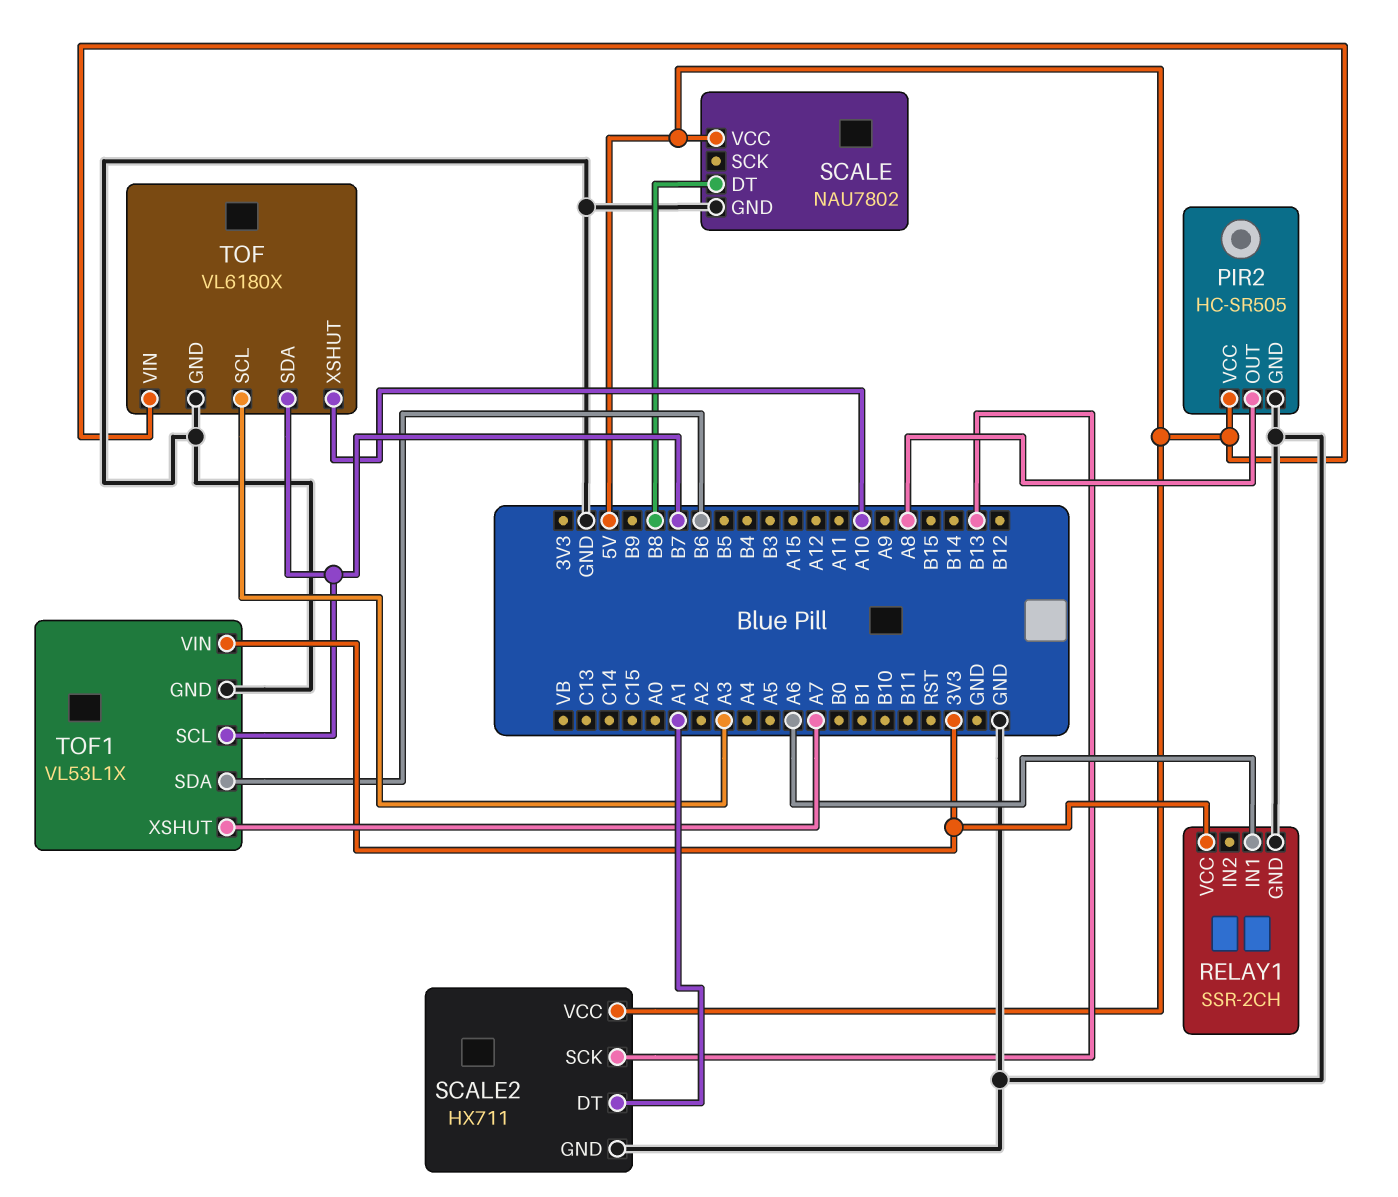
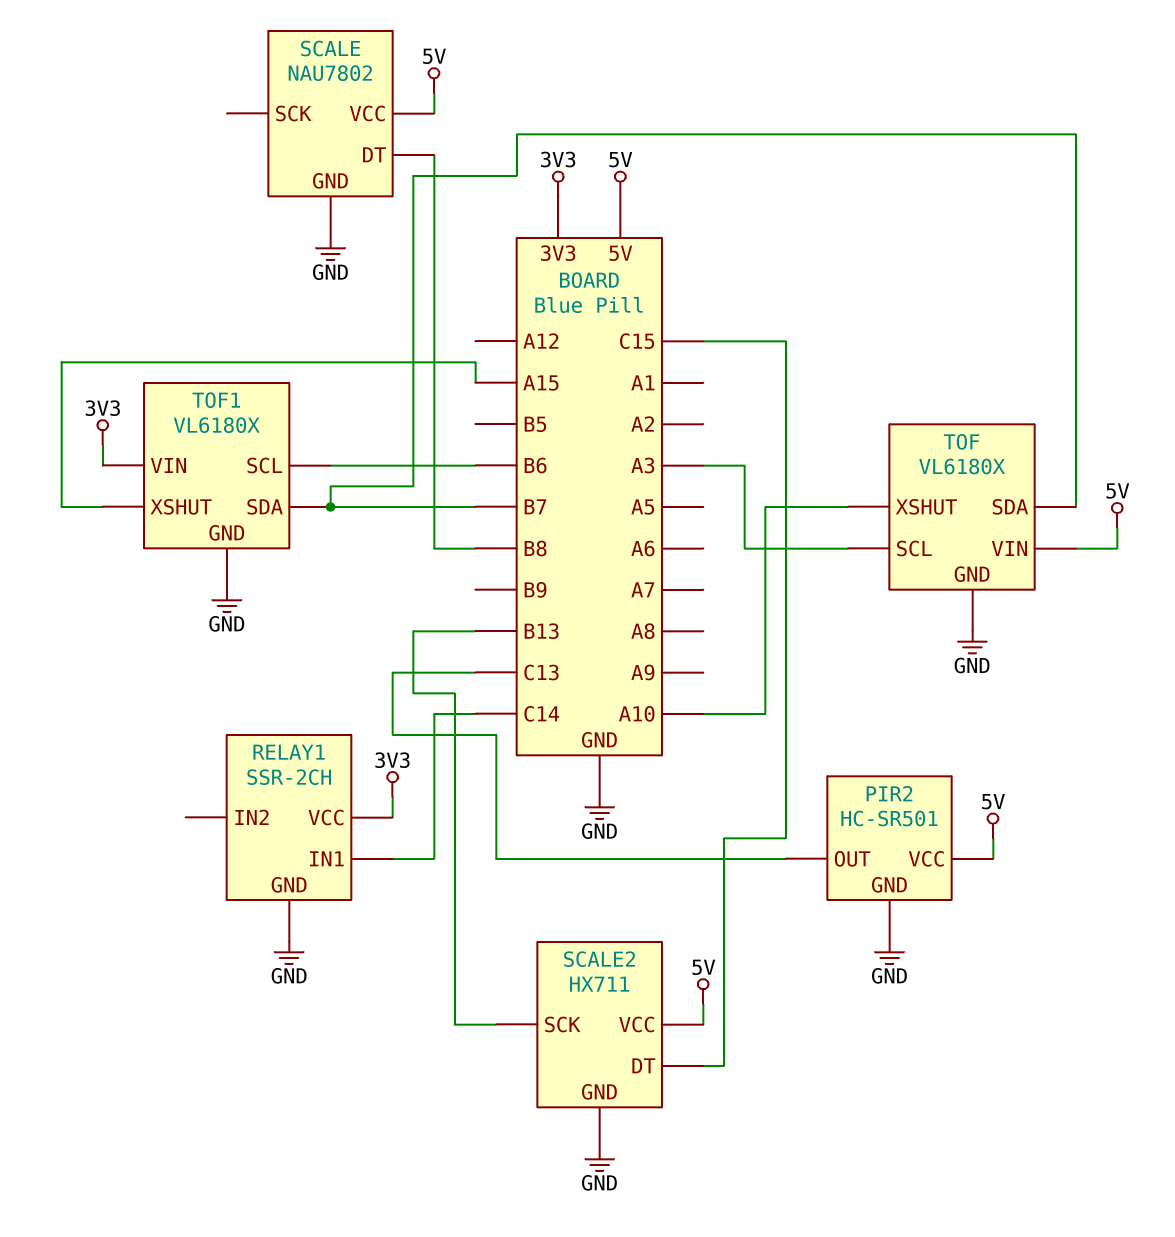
PIR2: HC-SR505 -> HC-SR501
PIR2 pin OUT: A8 -> C13
RELAY1 pin IN1: A6 -> C14
SCALE2 pin DT: A1 -> C15
TOF1: VL53L1X -> VL6180X
TOF1 pin SCL: B7 -> B6
TOF1 pin SDA: B6 -> B7
TOF1 pin XSHUT: A7 -> A15

